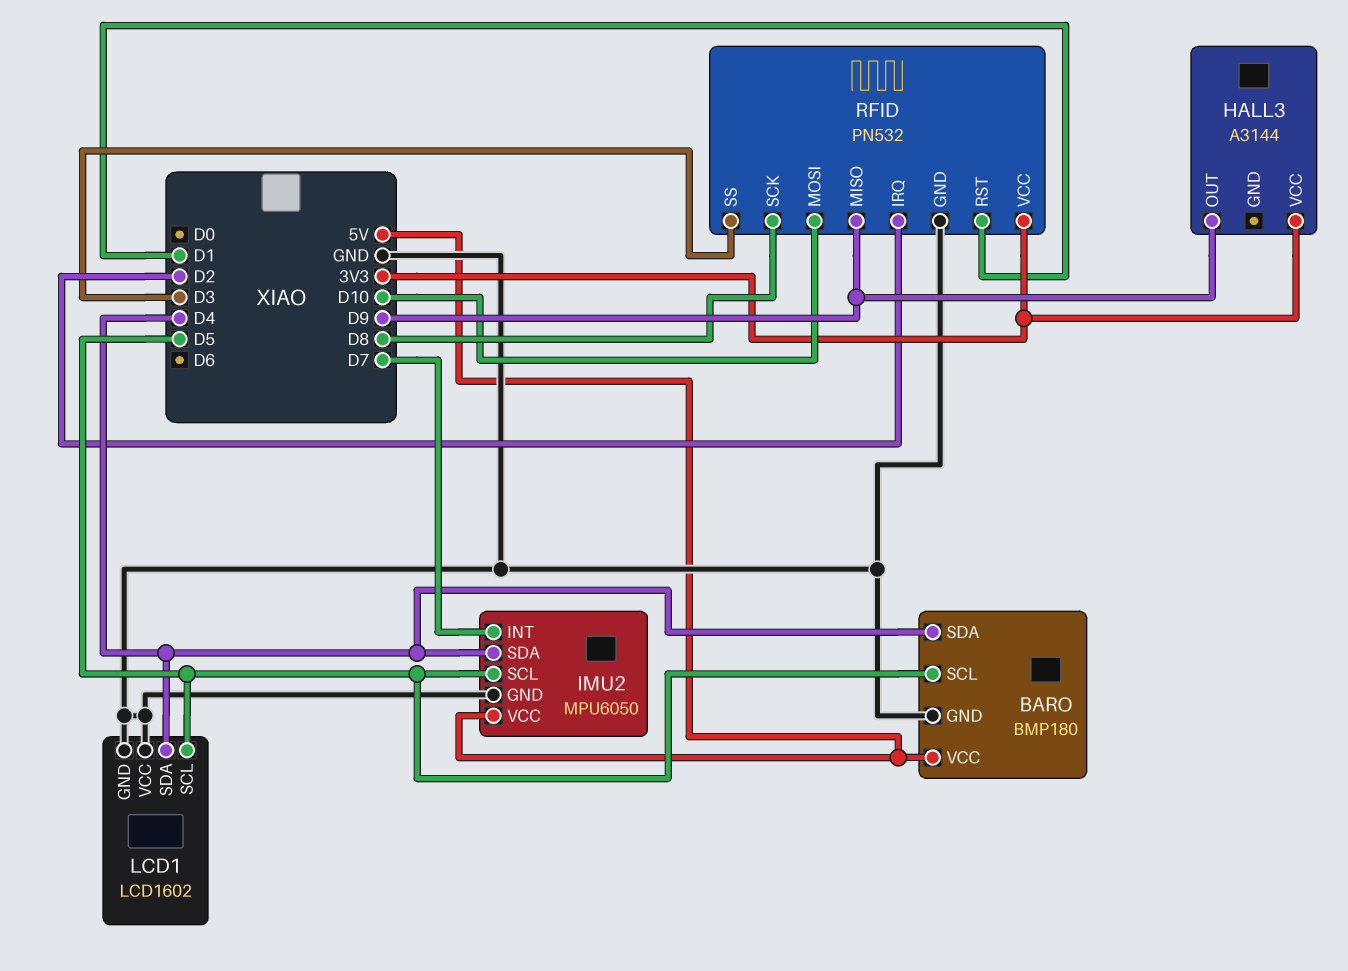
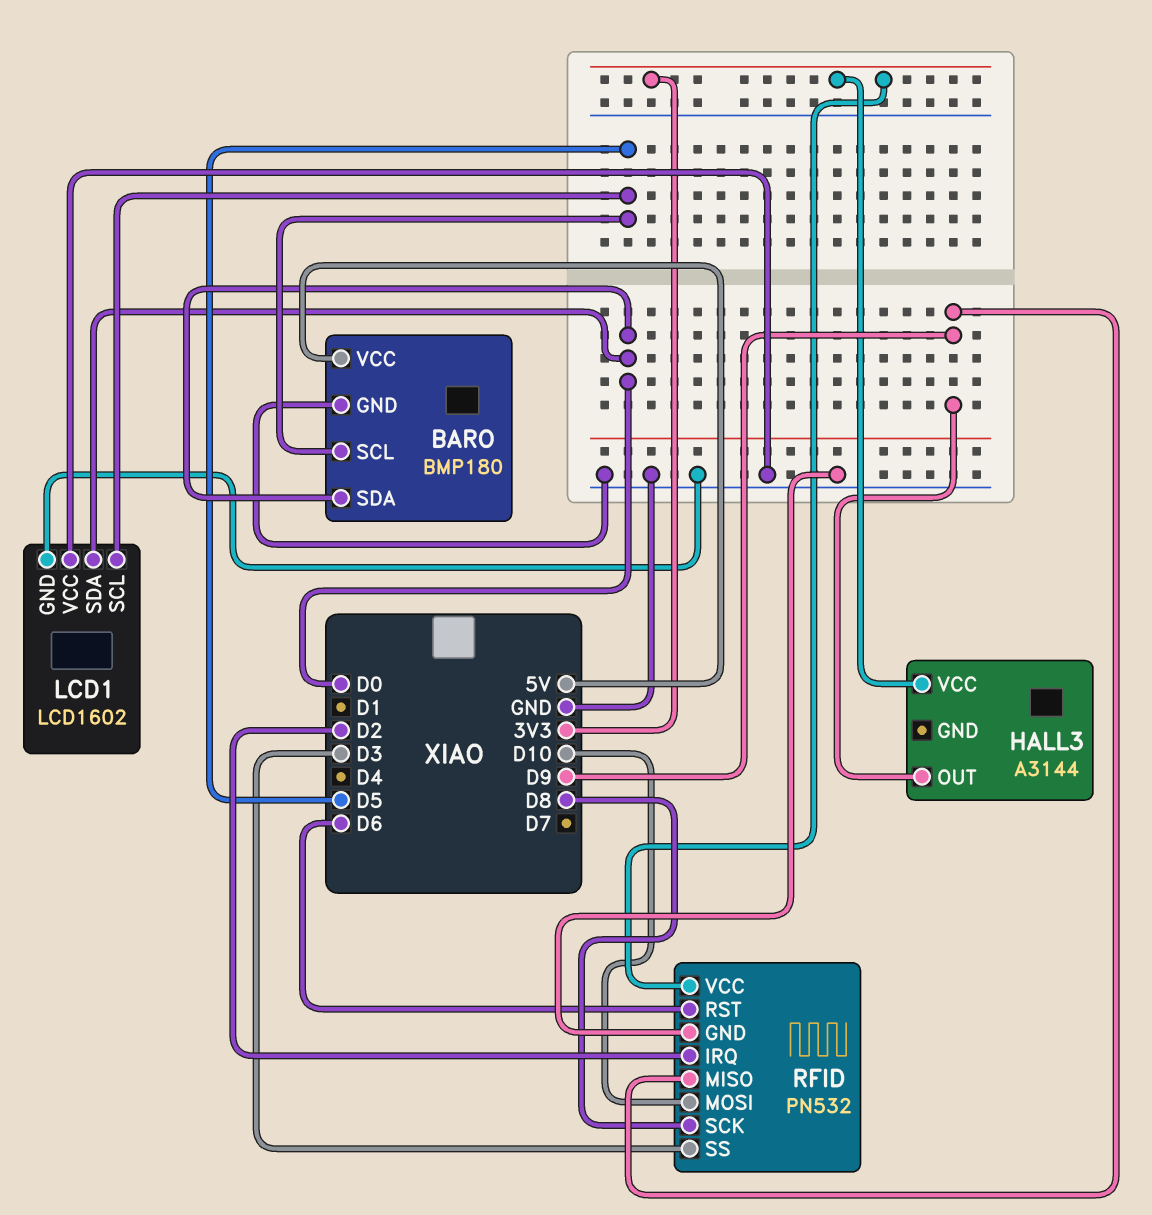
BARO pin SDA: D4 -> D0
IMU2: MPU6050 -> none
IMU2 pin GND: GND -> none
IMU2 pin INT: D7 -> none
IMU2 pin SCL: D5 -> none
IMU2 pin SDA: D4 -> none
IMU2 pin VCC: 5V -> none
LCD1 pin SDA: D4 -> D0
RFID pin RST: D1 -> D6

